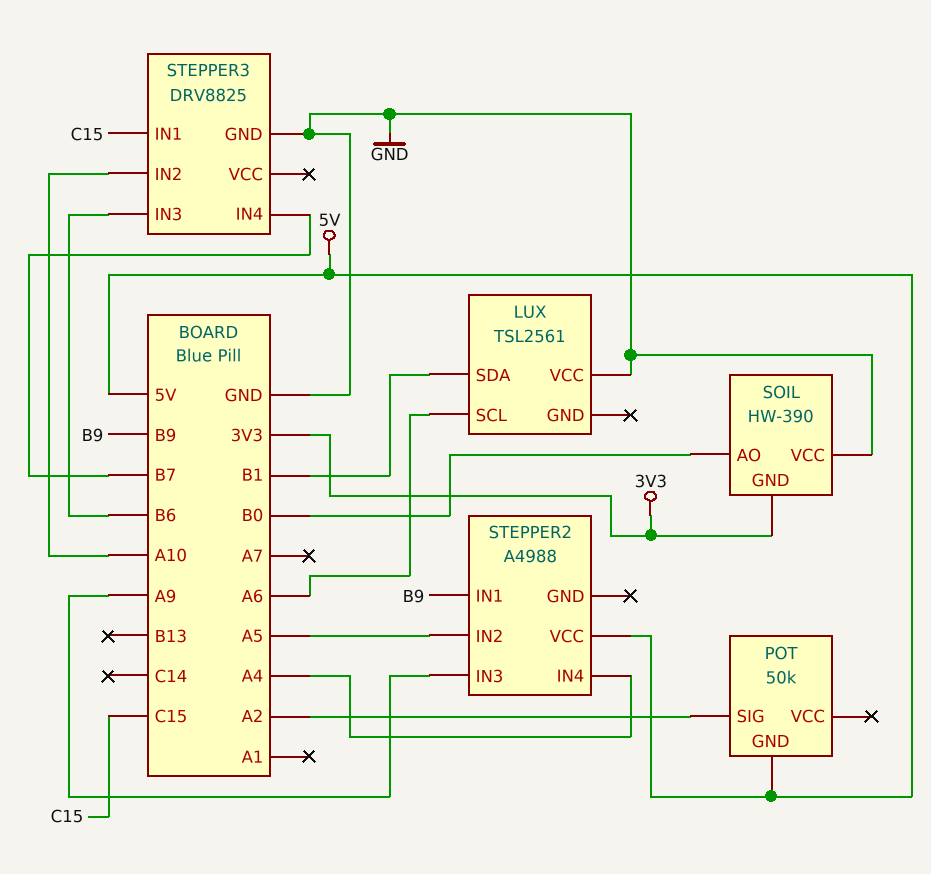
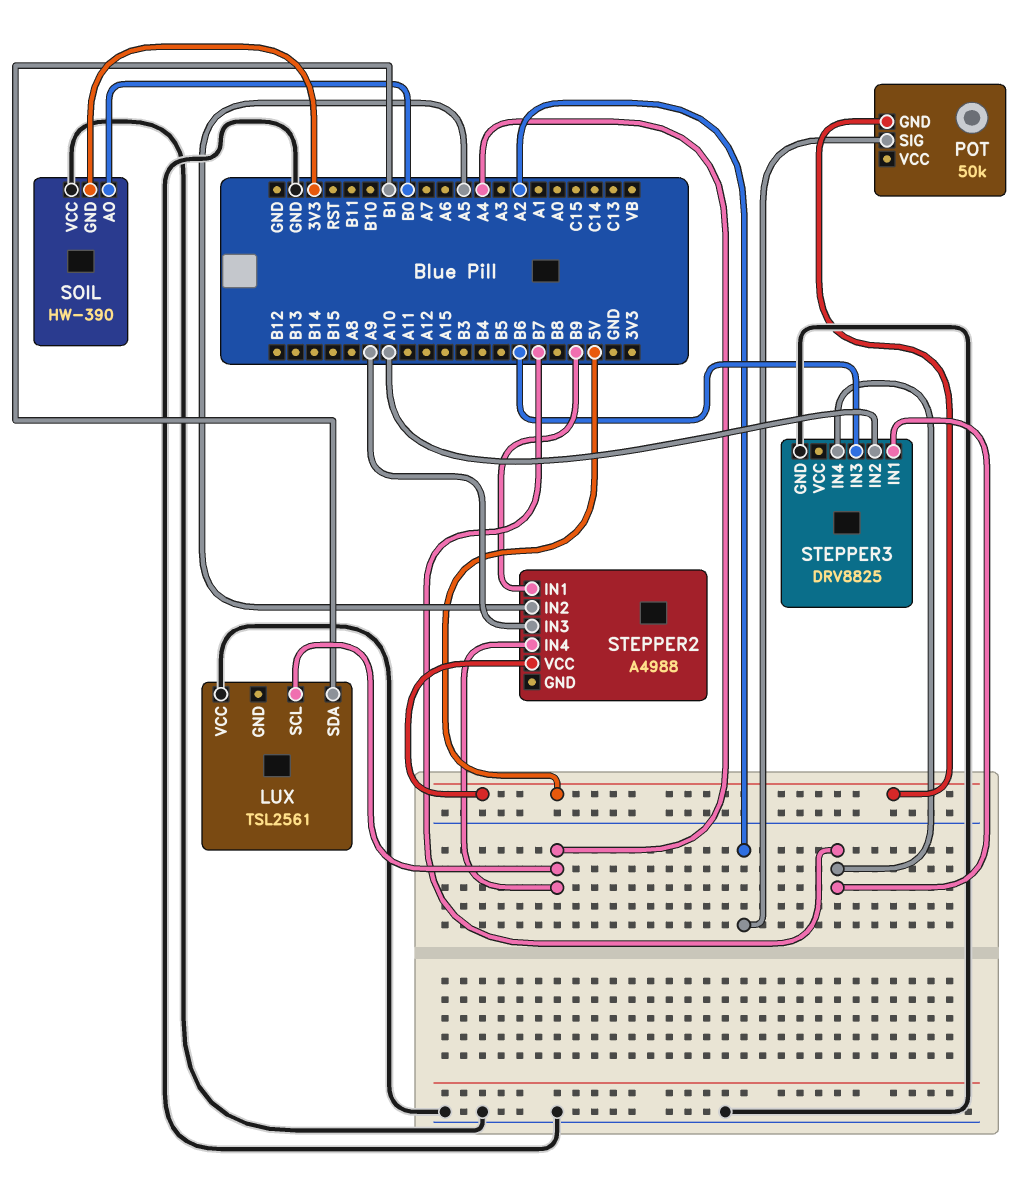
LUX pin SCL: A6 -> A4
STEPPER3 pin IN1: C15 -> B7

